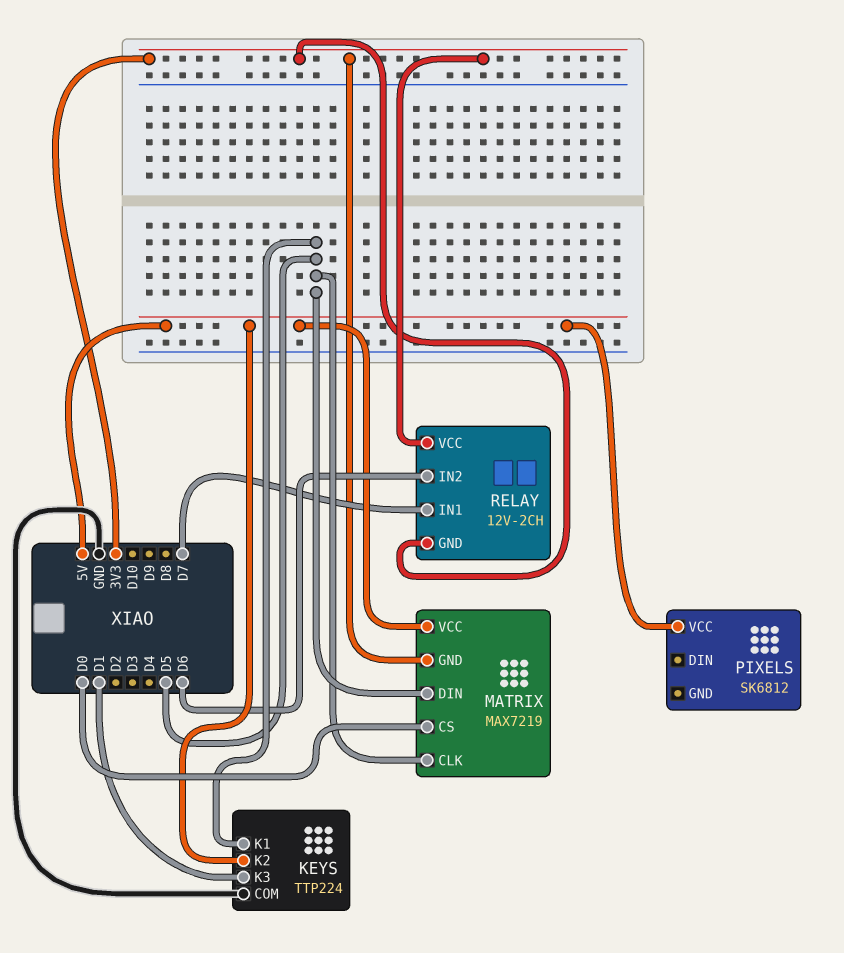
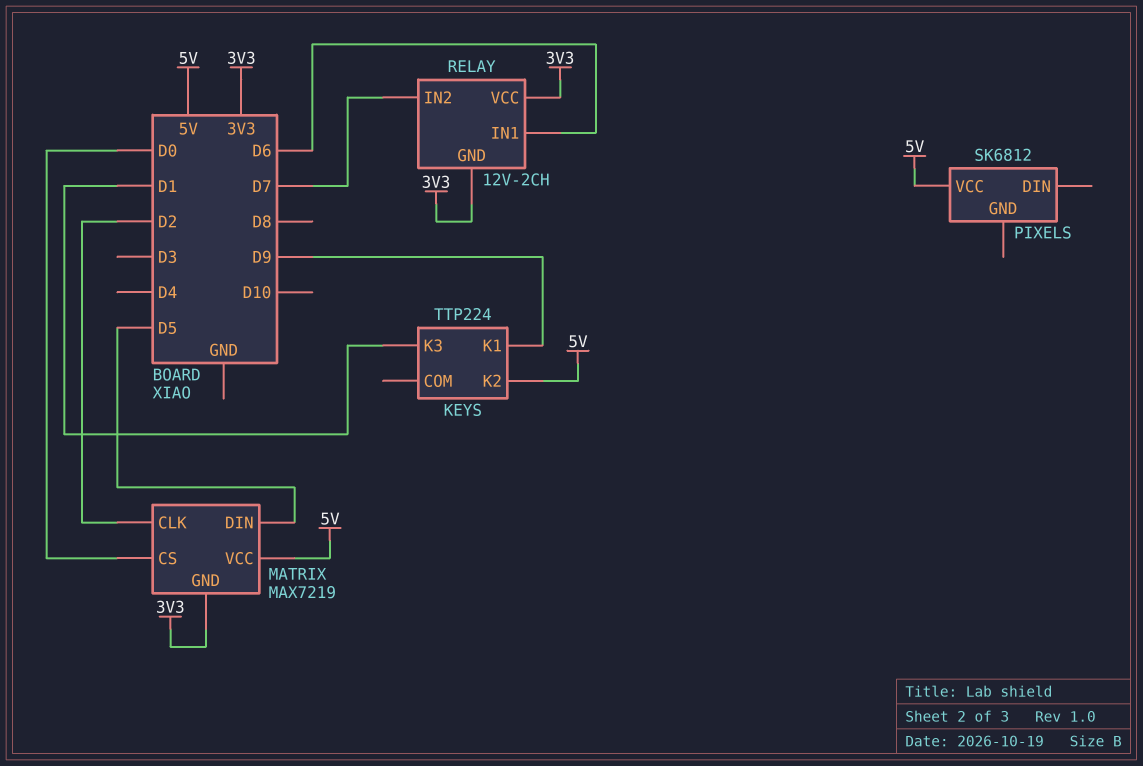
KEYS pin COM: GND -> none
KEYS pin K1: D5 -> D9
MATRIX pin CLK: D5 -> D2
RELAY pin IN1: D7 -> D6
RELAY pin IN2: D6 -> D7

